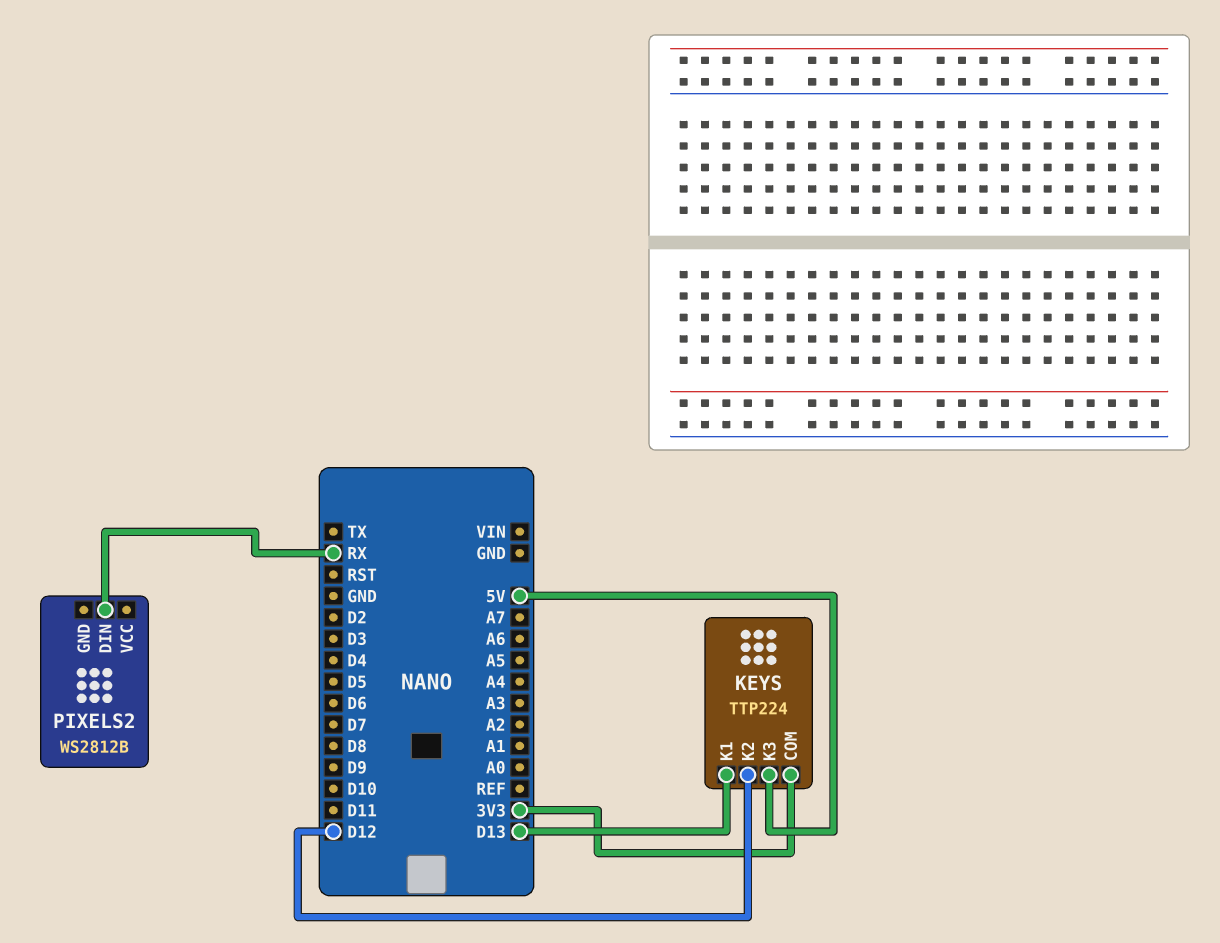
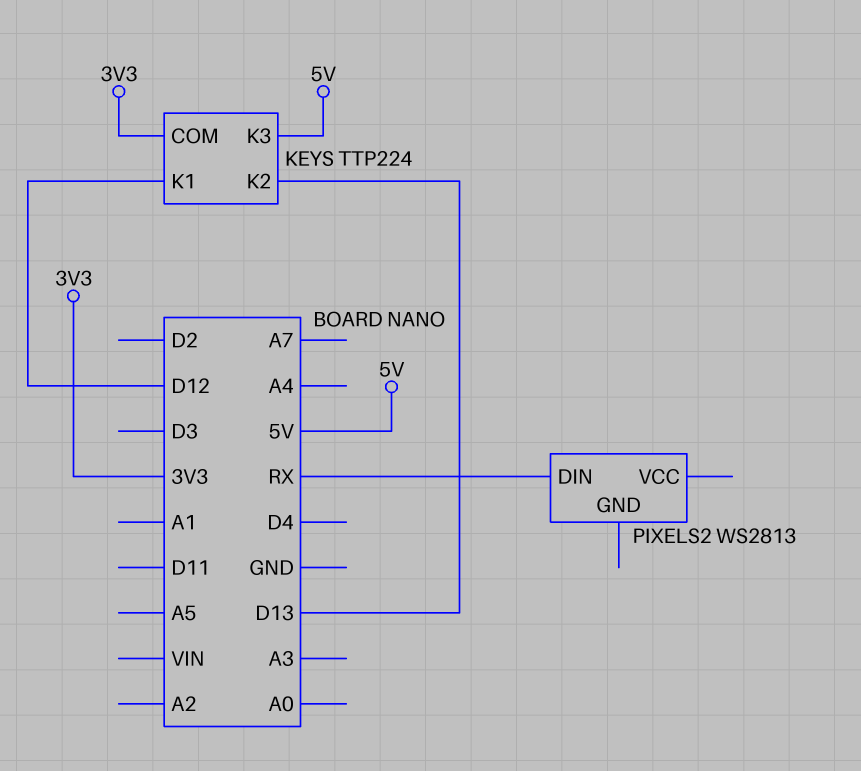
KEYS pin K1: D13 -> D12
KEYS pin K2: D12 -> D13
PIXELS2: WS2812B -> WS2813

